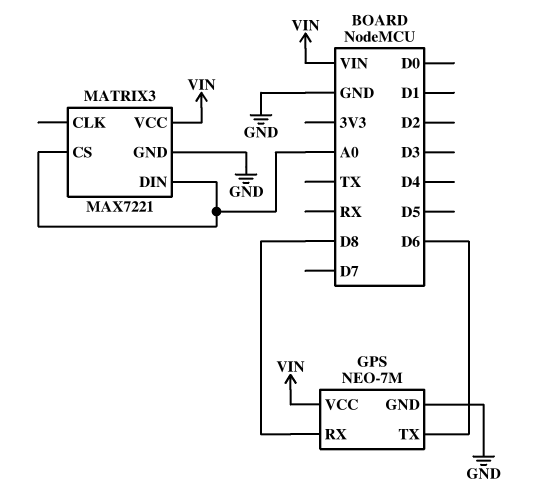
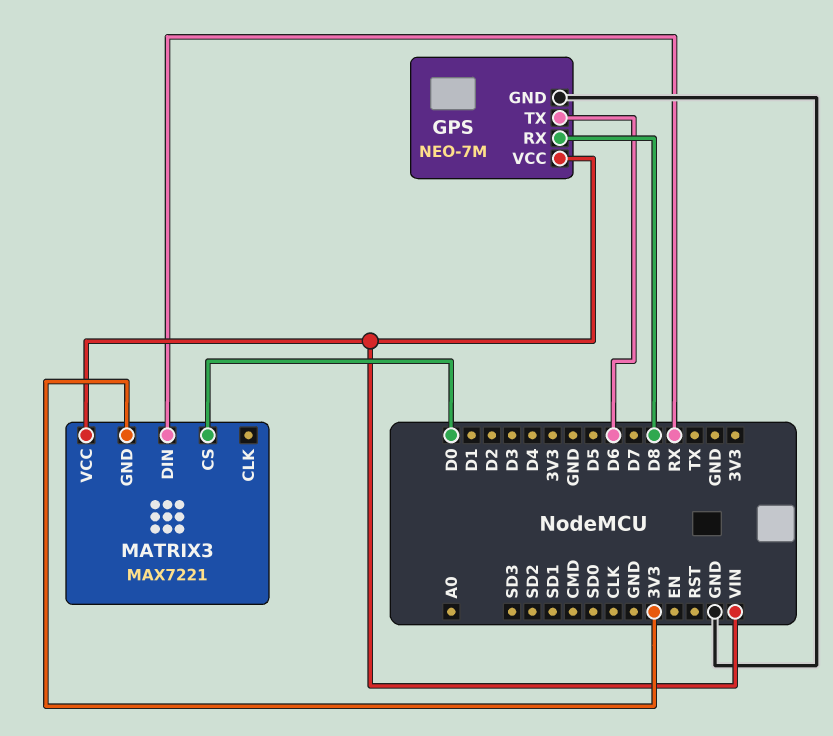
MATRIX3 pin CS: A0 -> D0
MATRIX3 pin DIN: A0 -> RX
MATRIX3 pin GND: GND -> 3V3

